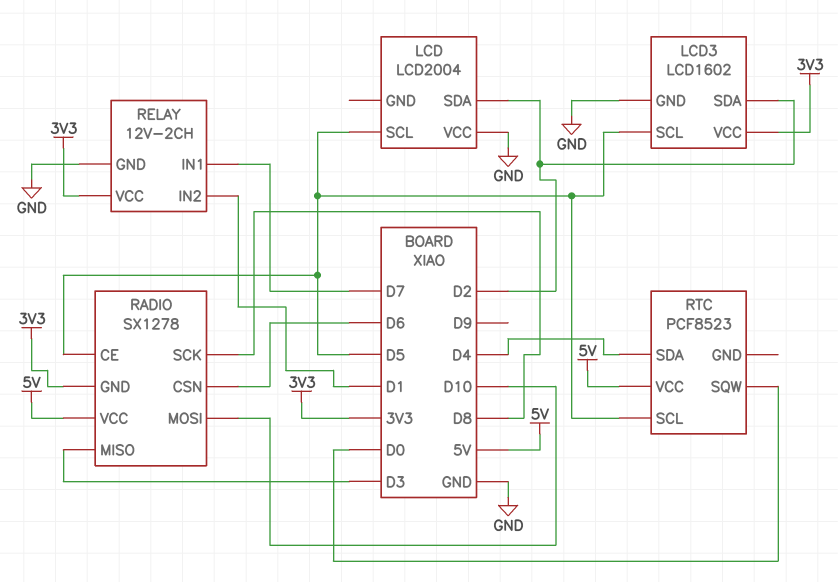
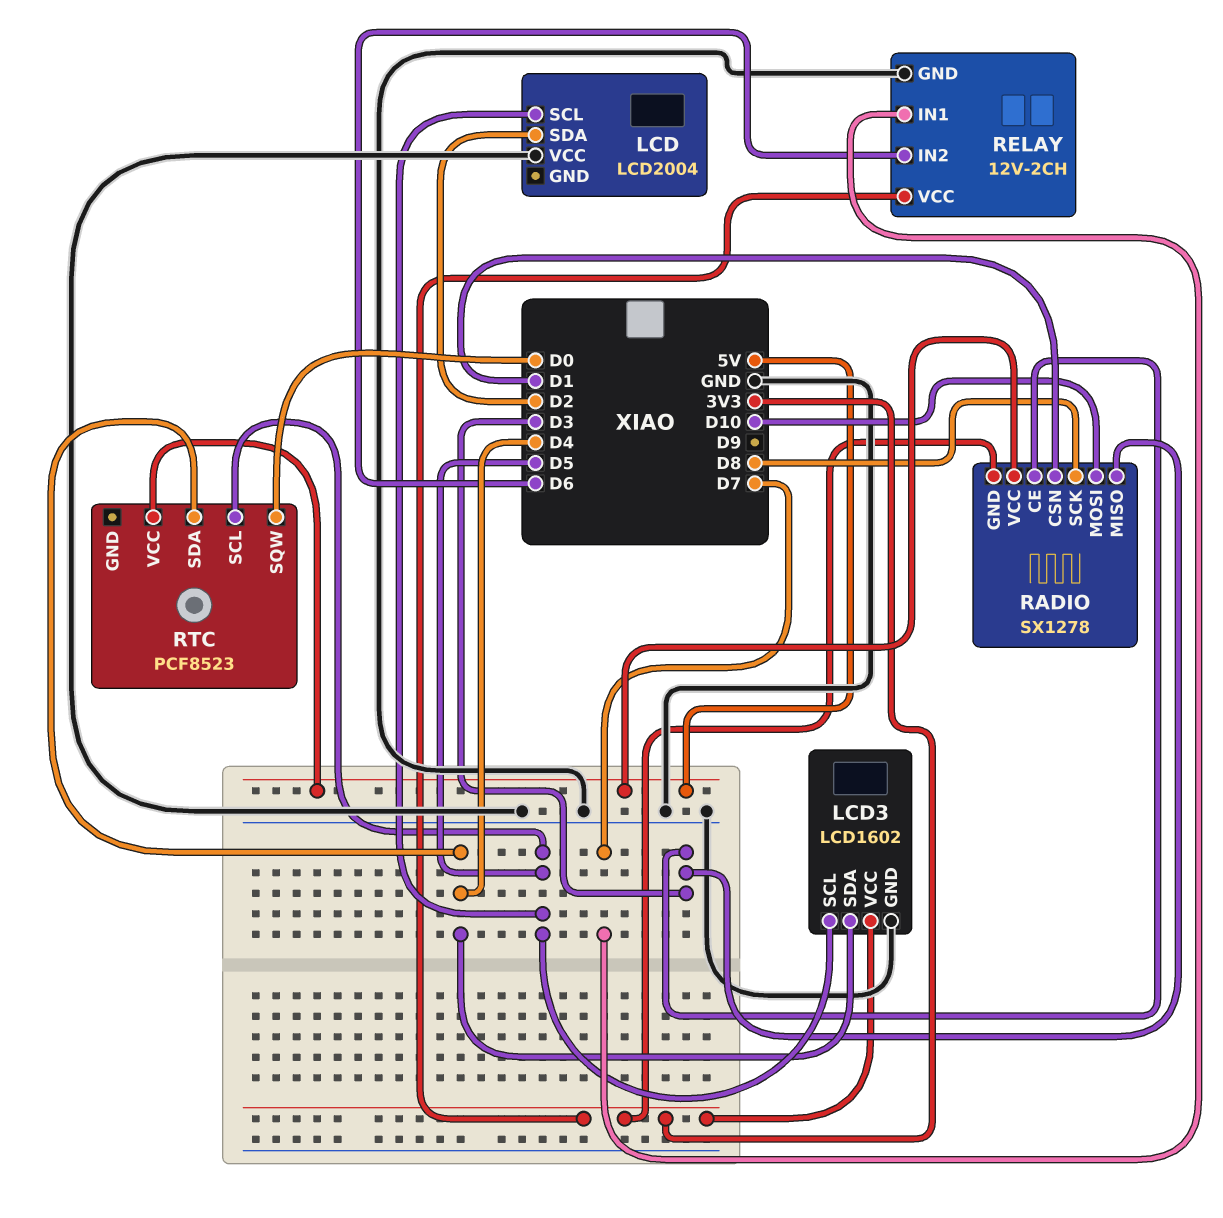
LCD3 pin SDA: D2 -> D4
RADIO pin CE: D5 -> D3
RADIO pin CSN: D6 -> D1
RELAY pin IN2: D1 -> D6

